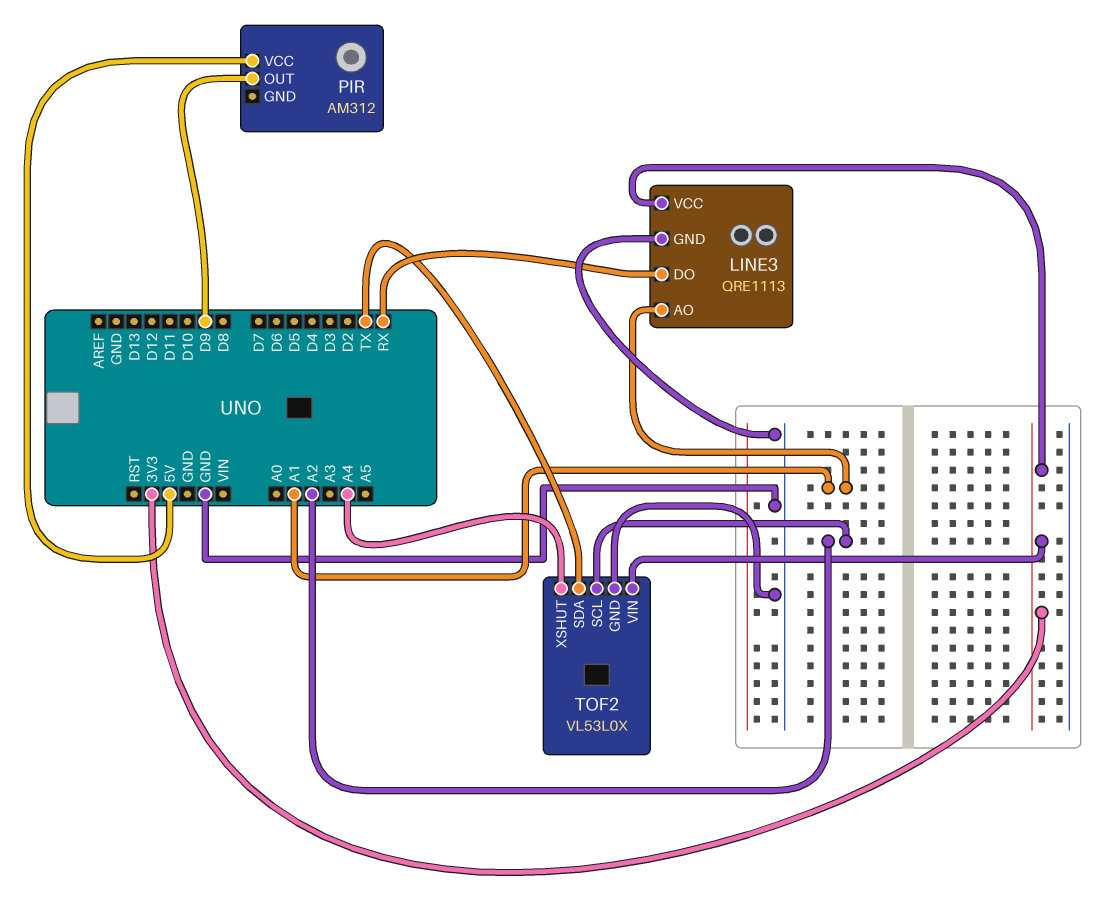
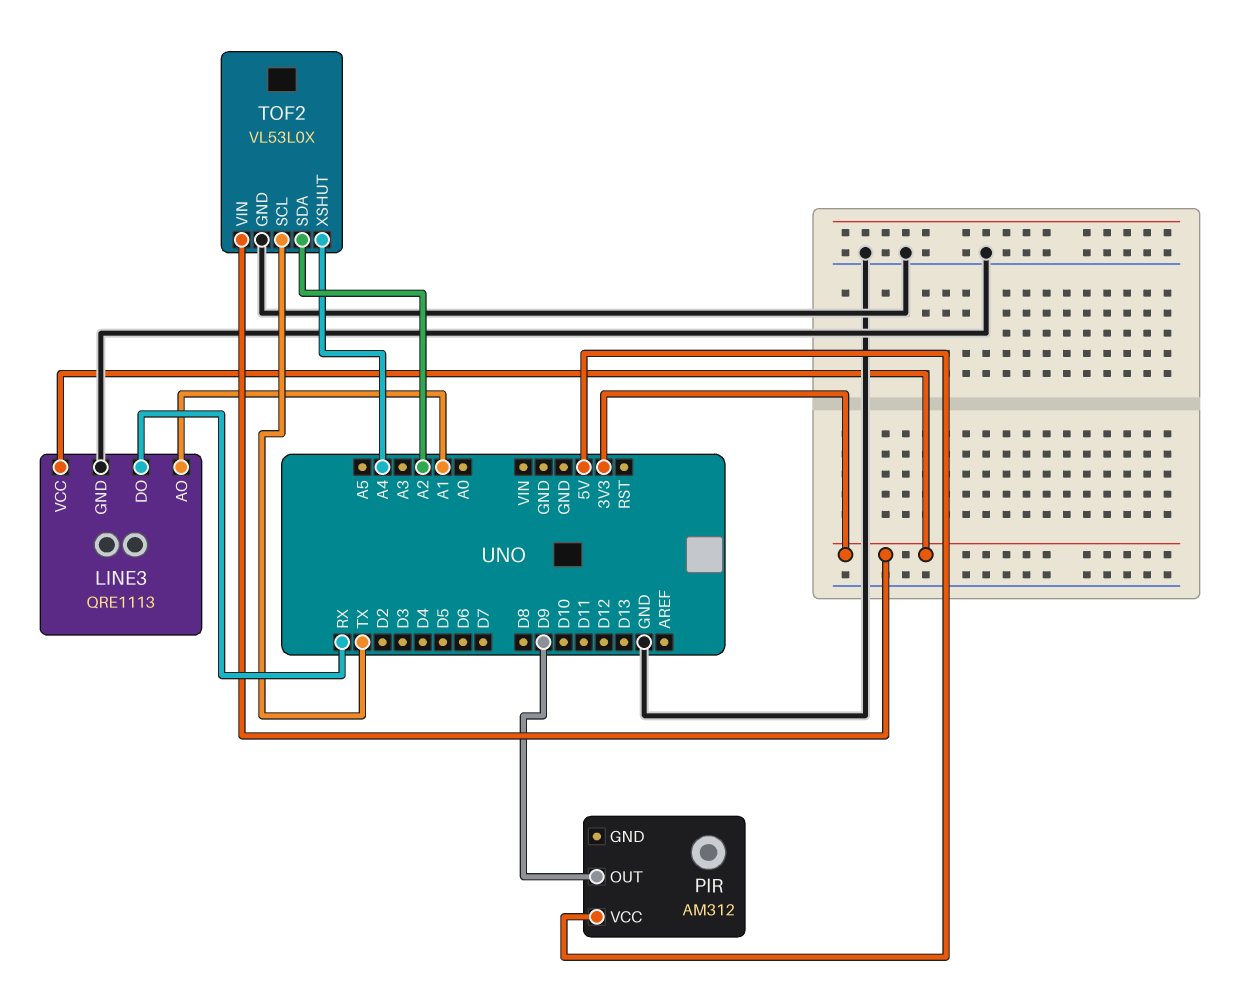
TOF2 pin SCL: A2 -> TX
TOF2 pin SDA: TX -> A2

